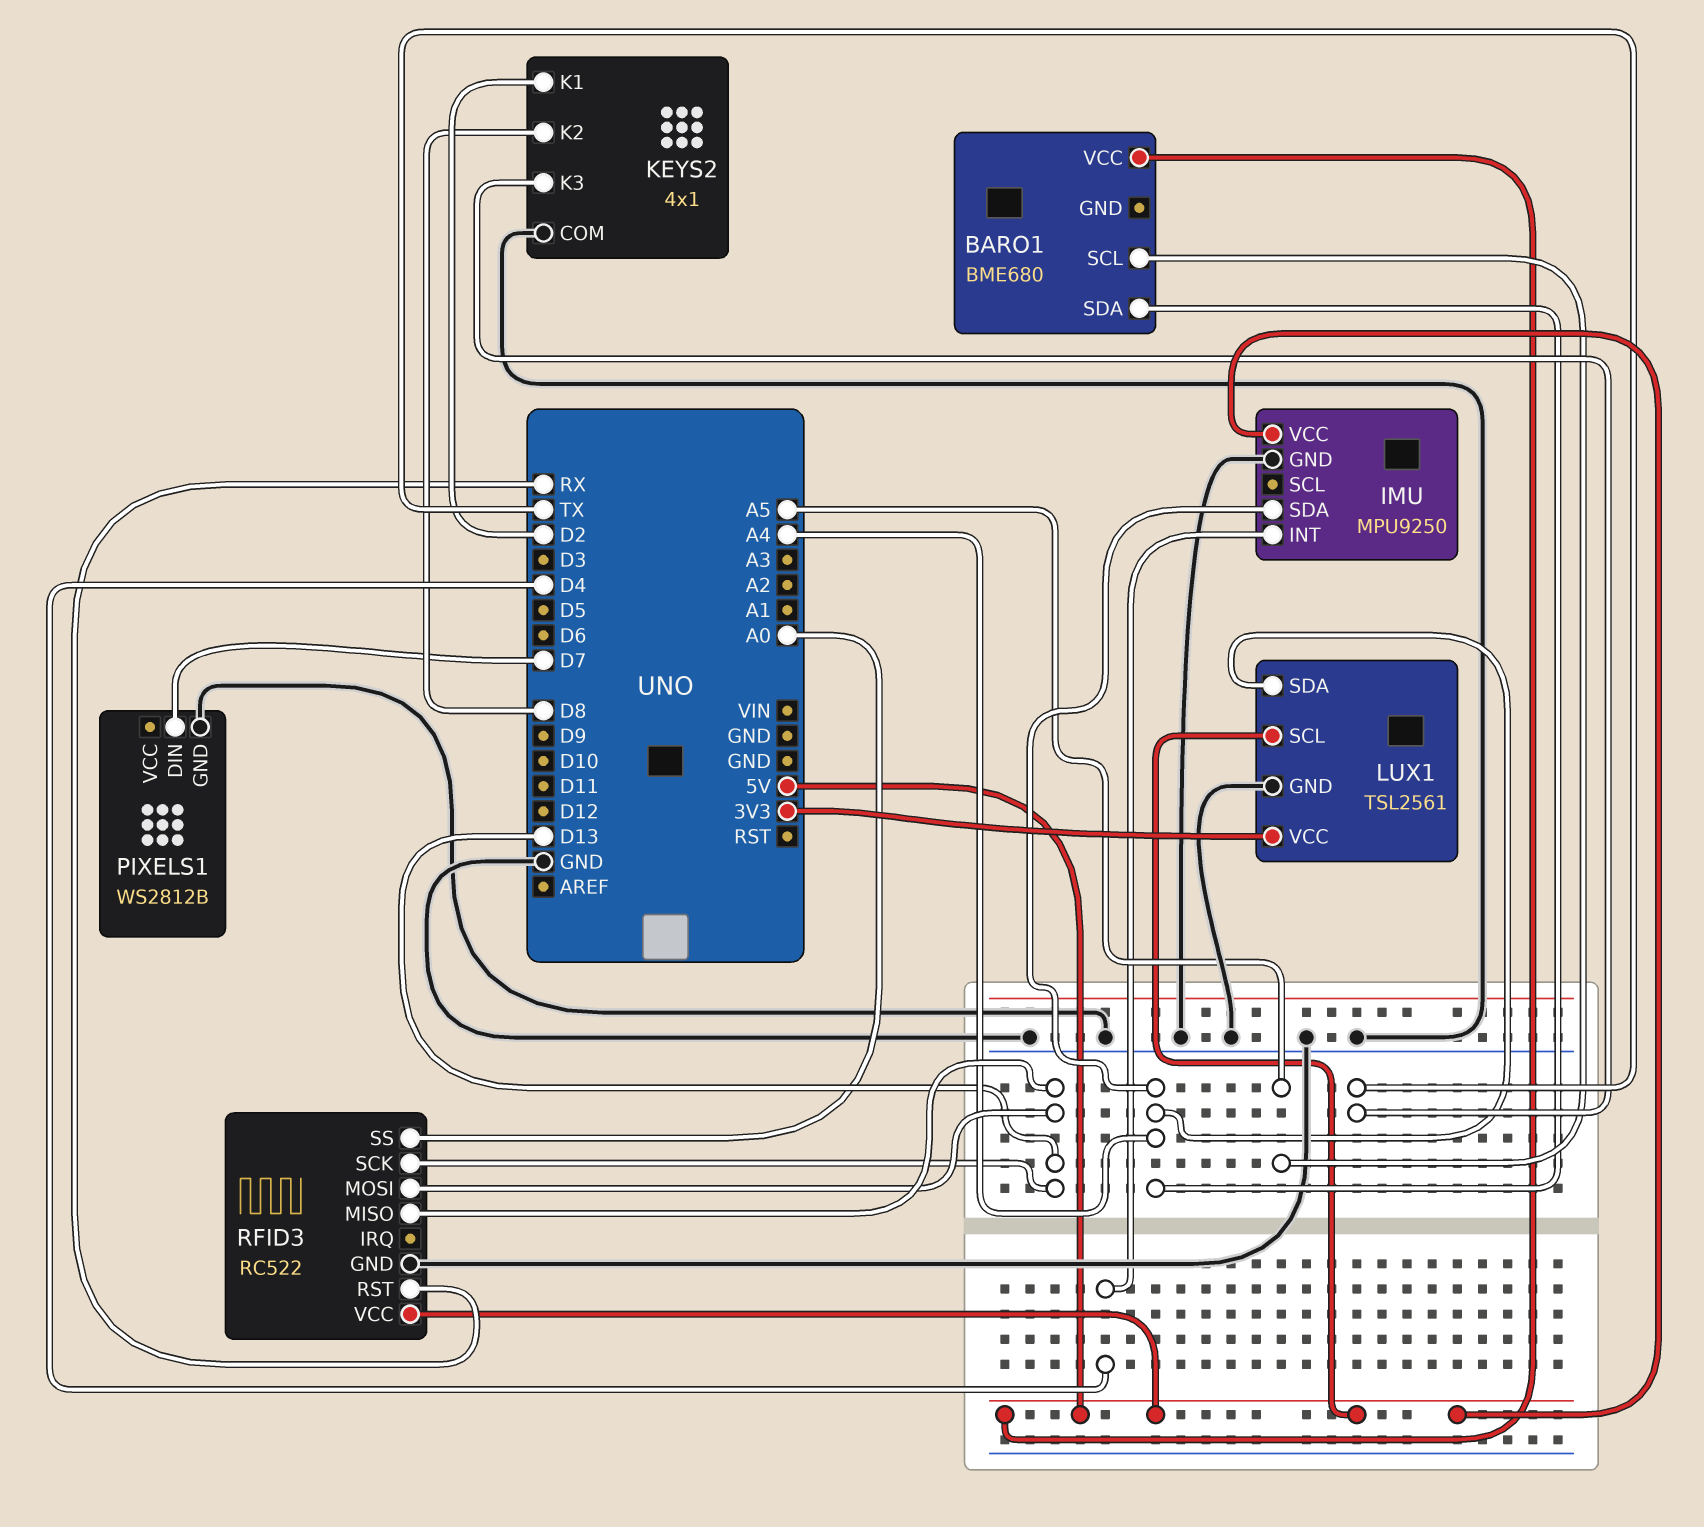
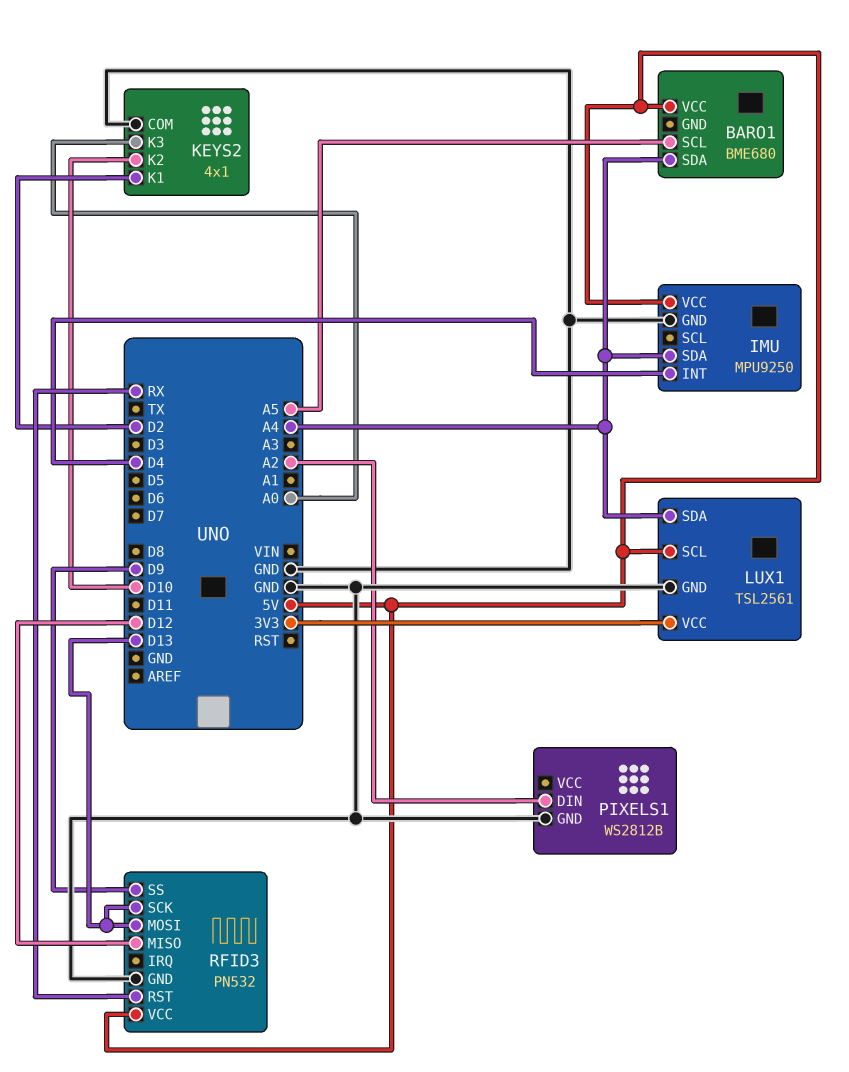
KEYS2 pin K2: D8 -> D10
KEYS2 pin K3: TX -> A0
PIXELS1 pin DIN: D7 -> A2
RFID3: RC522 -> PN532
RFID3 pin MISO: D13 -> D12
RFID3 pin SS: A0 -> D9

